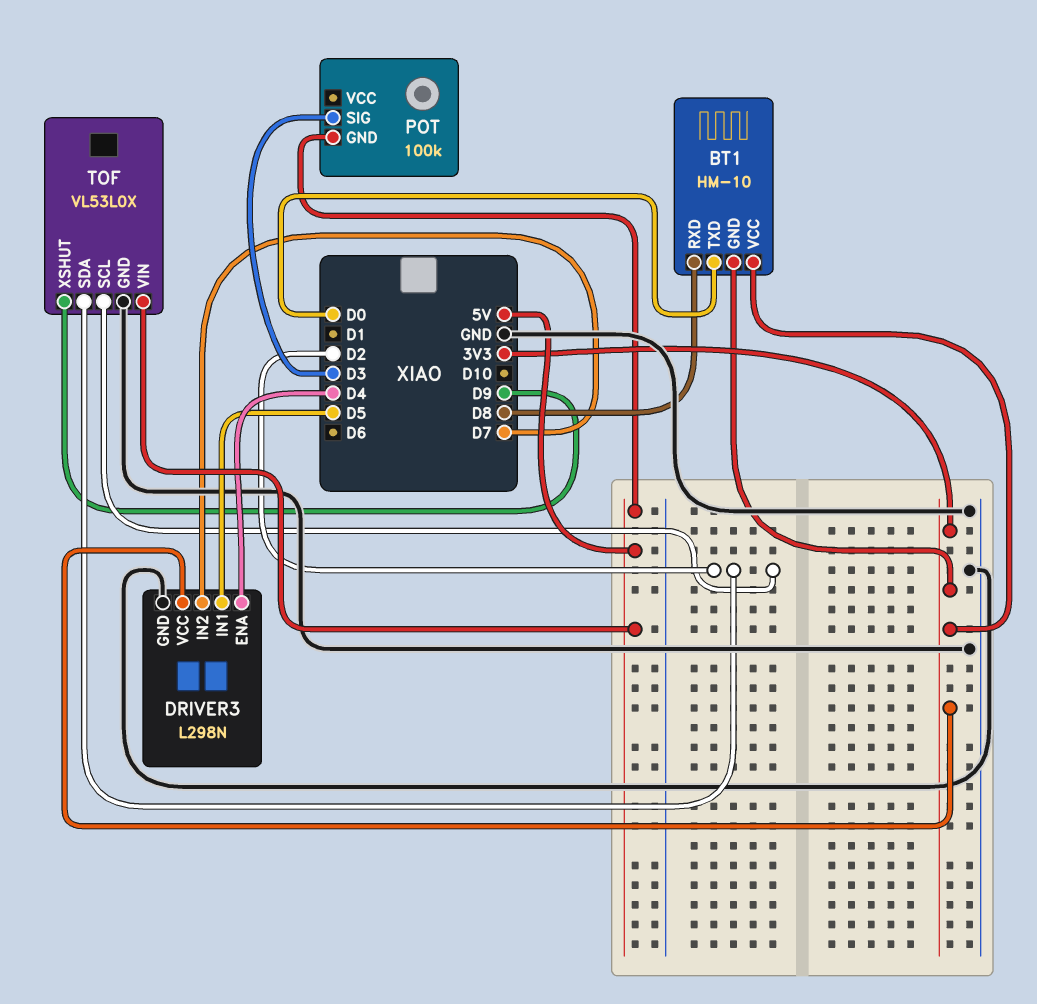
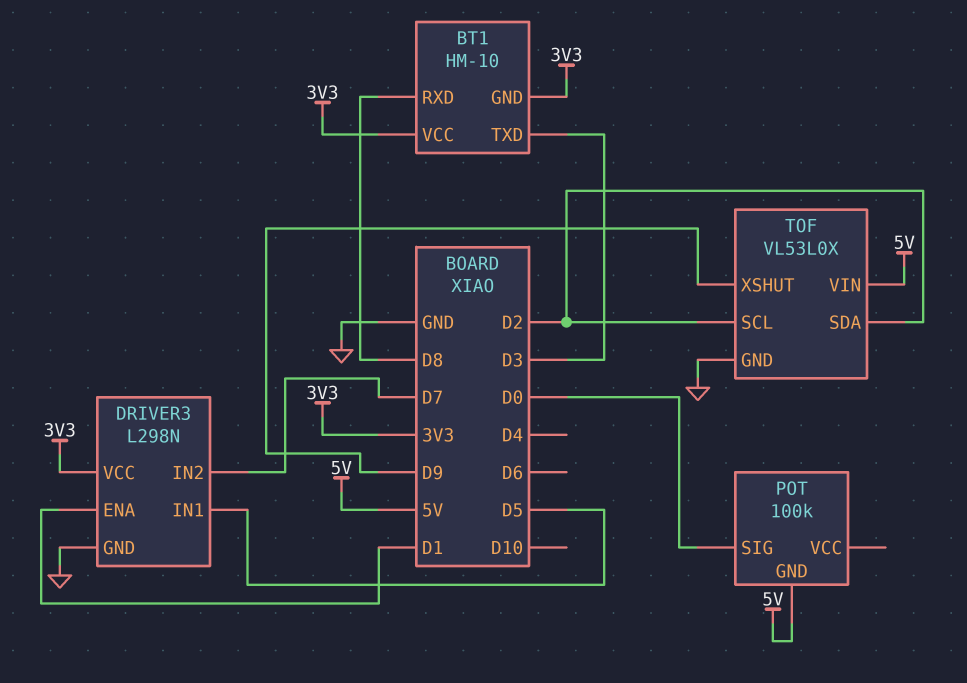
BT1 pin TXD: D0 -> D3
DRIVER3 pin ENA: D4 -> D1
POT pin SIG: D3 -> D0

